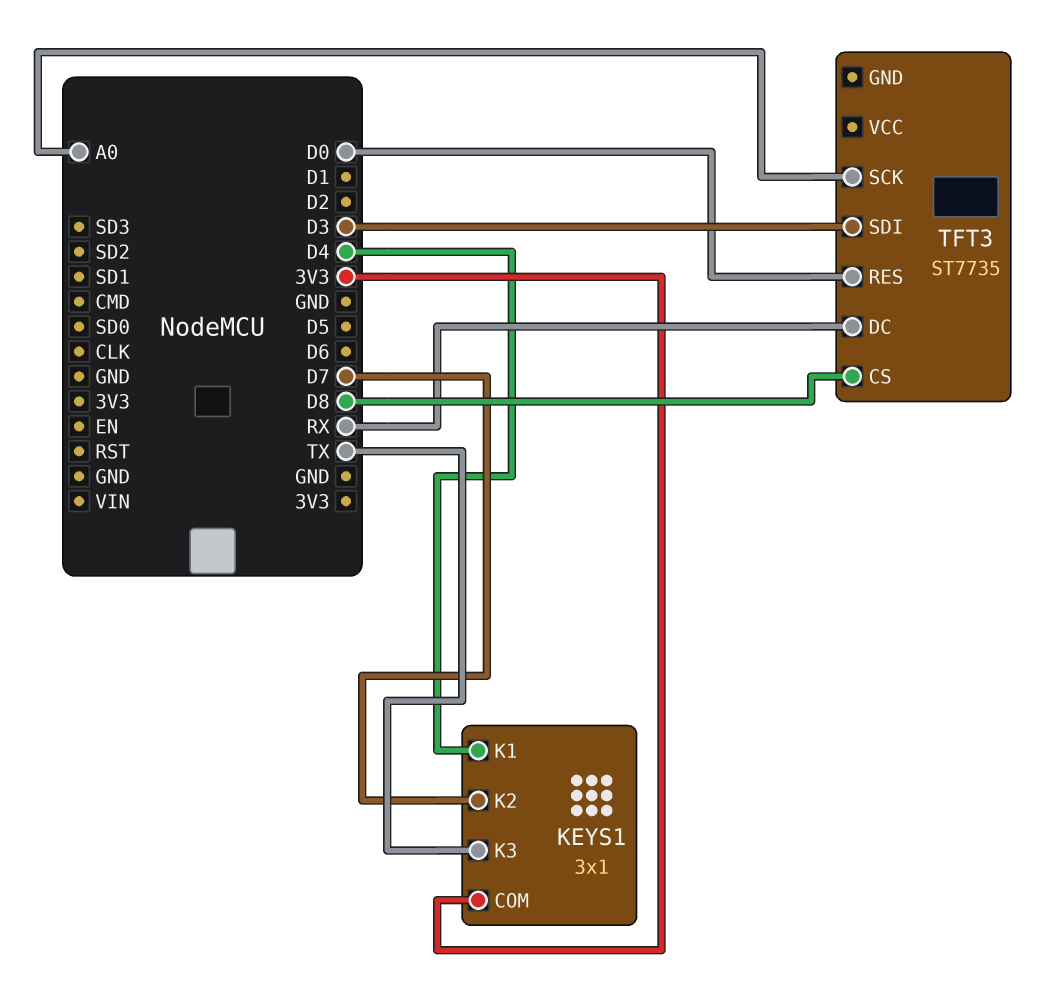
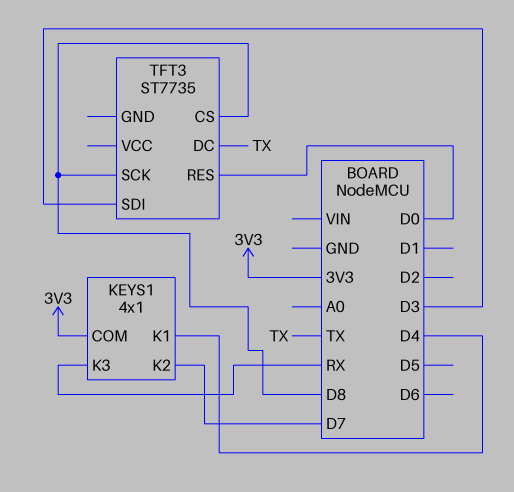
KEYS1: 3x1 -> 4x1
KEYS1 pin K3: TX -> RX
TFT3 pin DC: RX -> TX
TFT3 pin SCK: A0 -> D8

